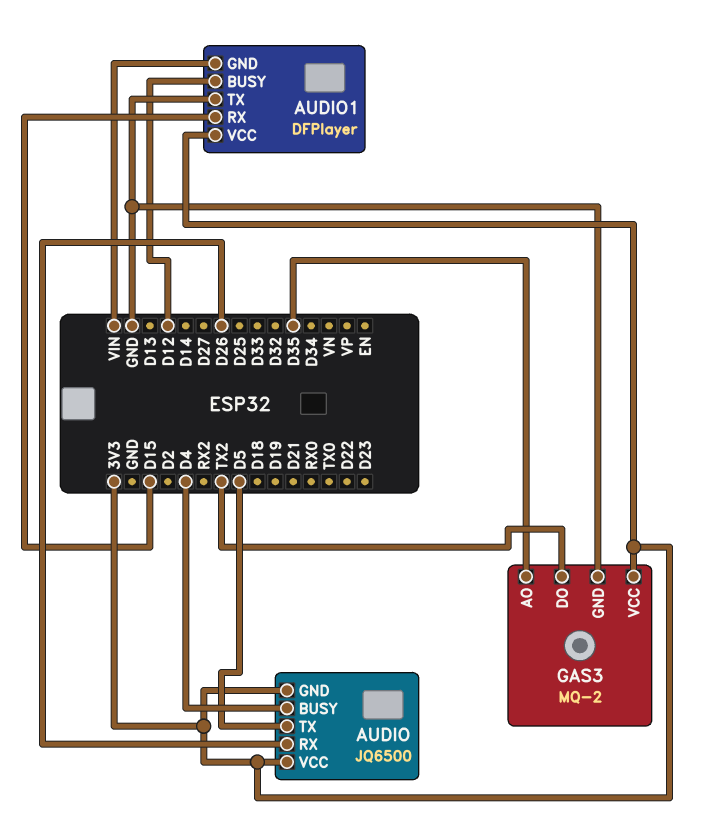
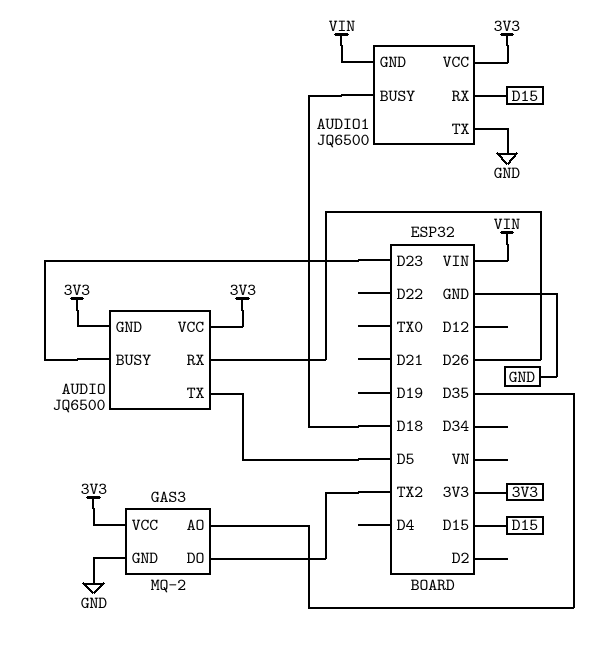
AUDIO pin BUSY: D4 -> D23
AUDIO1: DFPlayer -> JQ6500
AUDIO1 pin BUSY: D12 -> D18

